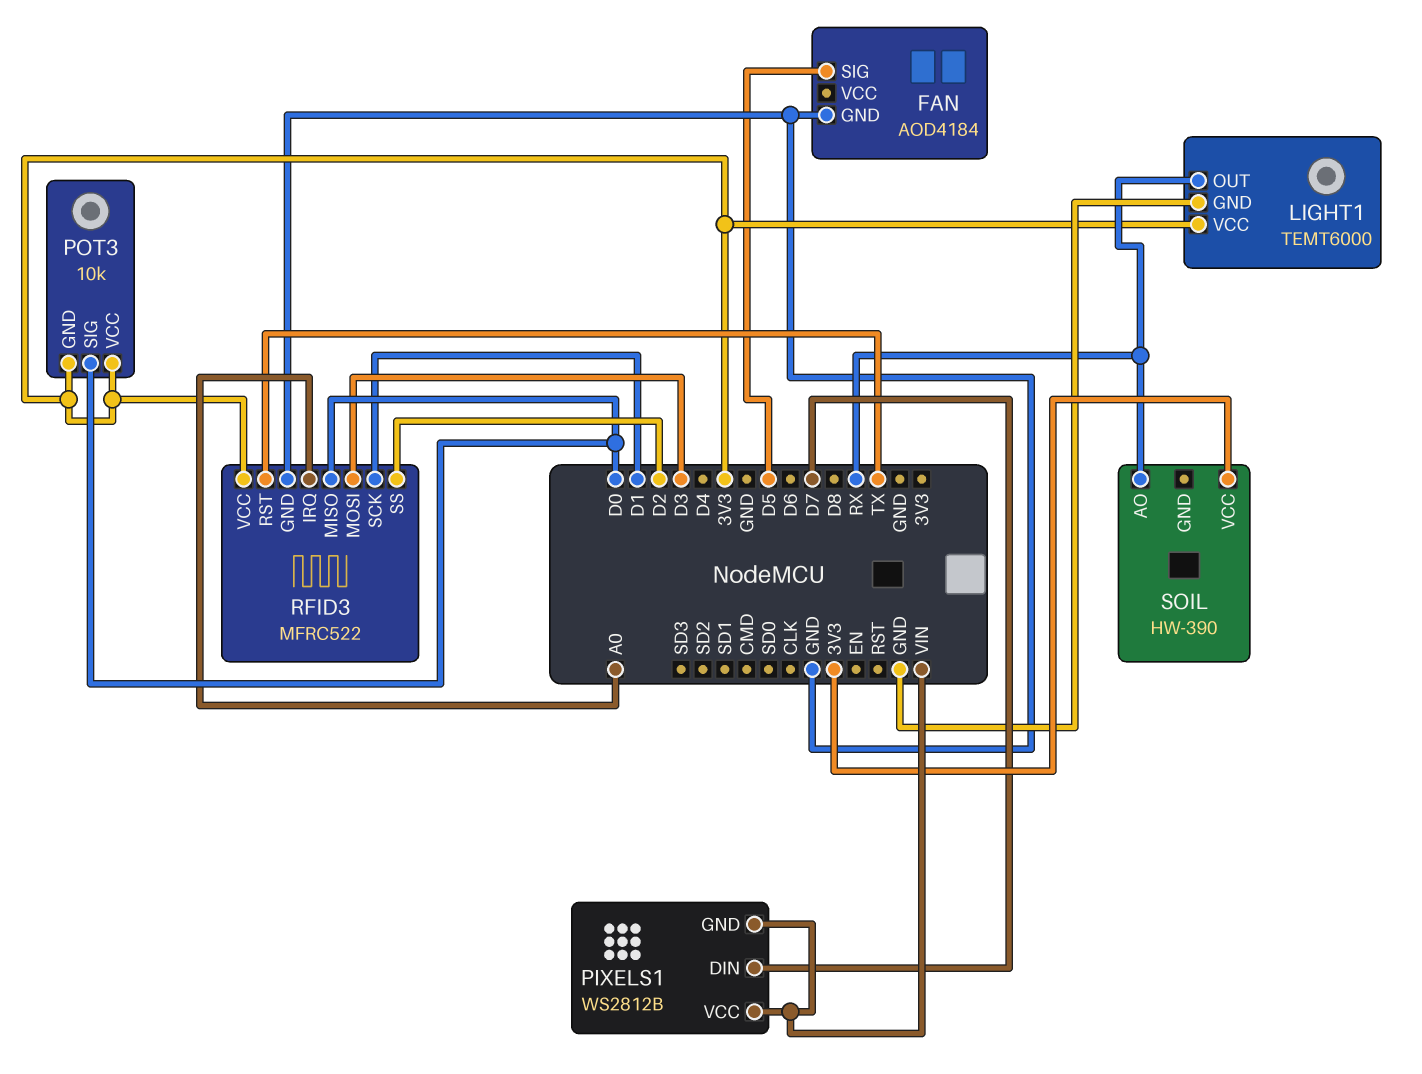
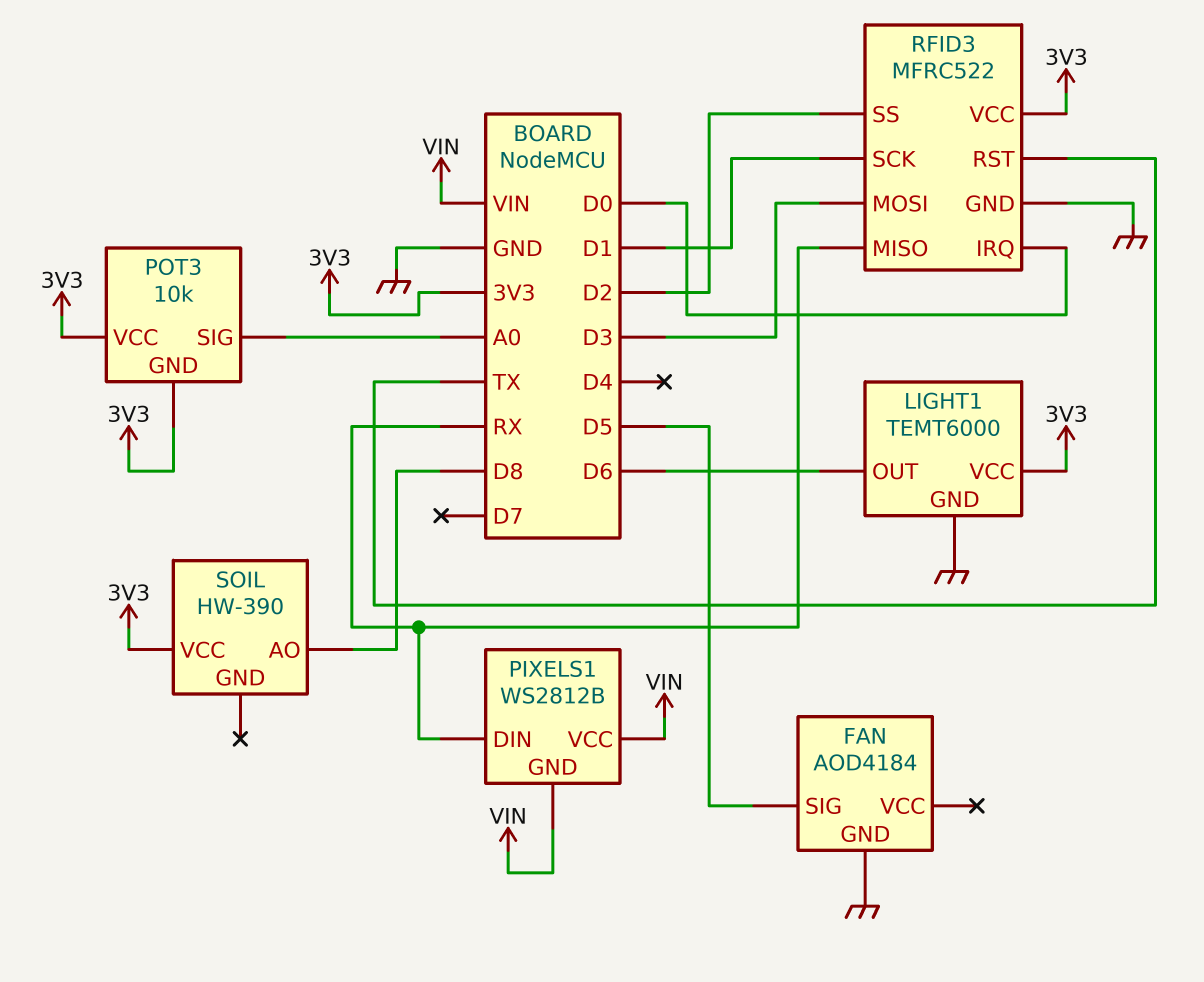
LIGHT1 pin OUT: RX -> D6
PIXELS1 pin DIN: D7 -> RX
POT3 pin SIG: D0 -> A0
RFID3 pin IRQ: A0 -> D0
RFID3 pin MISO: D0 -> RX
SOIL pin AO: RX -> D8

